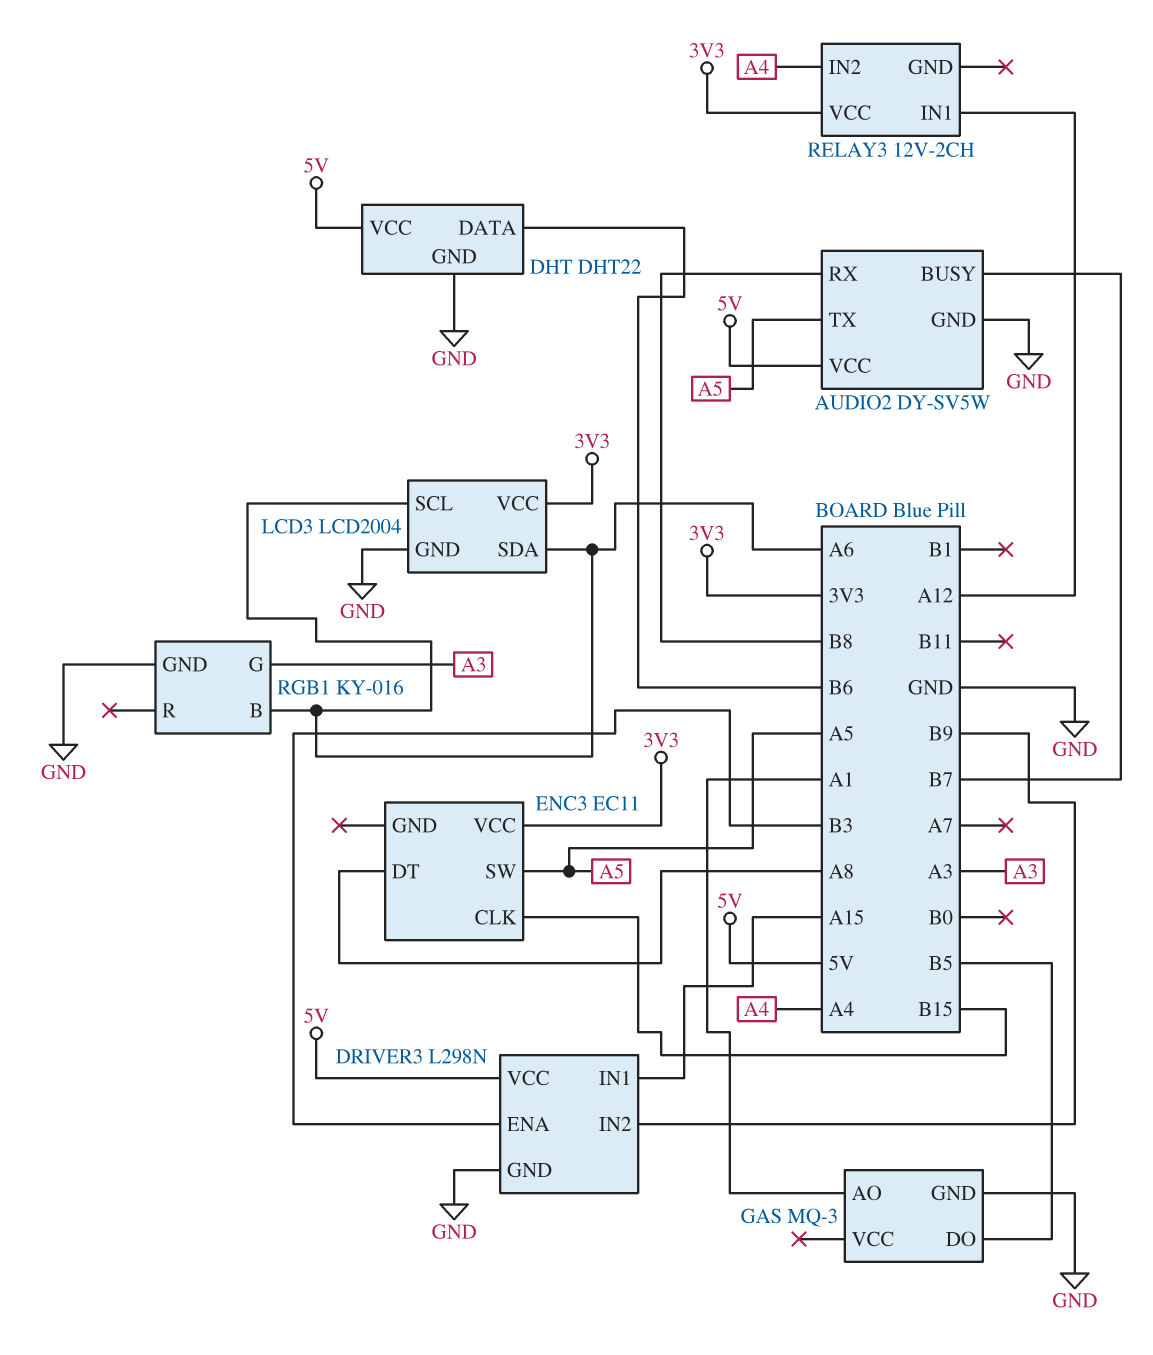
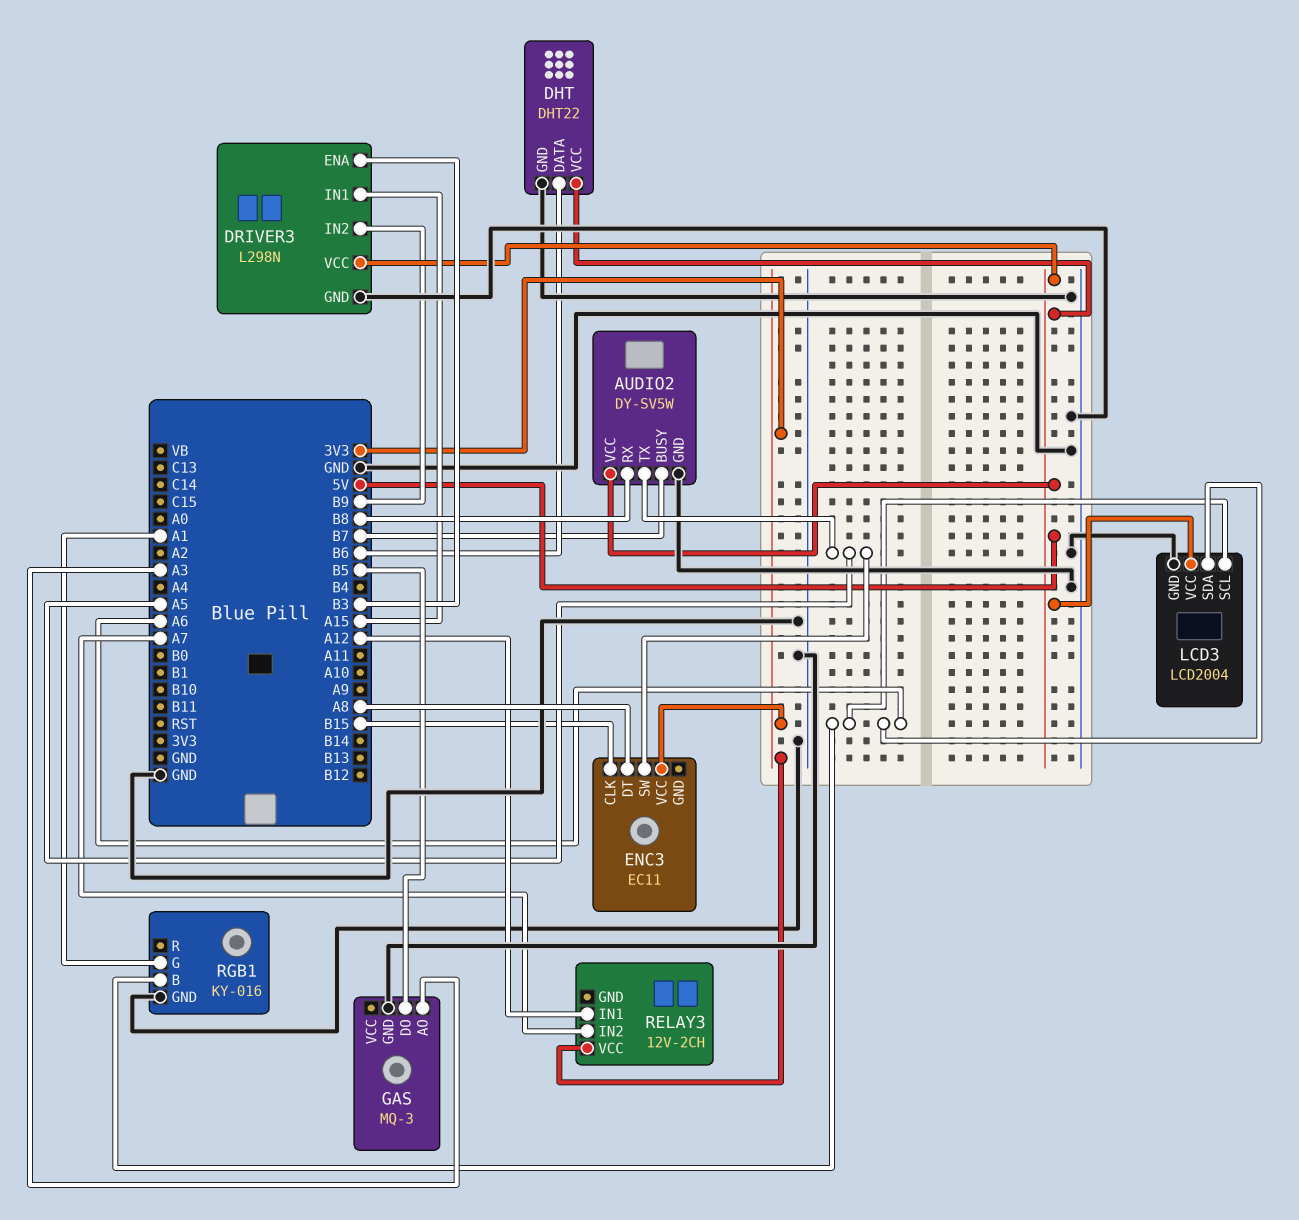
GAS pin AO: A1 -> A3
LCD3 pin VCC: 3V3 -> 5V
RELAY3 pin IN2: A4 -> A7
RGB1 pin G: A3 -> A1

